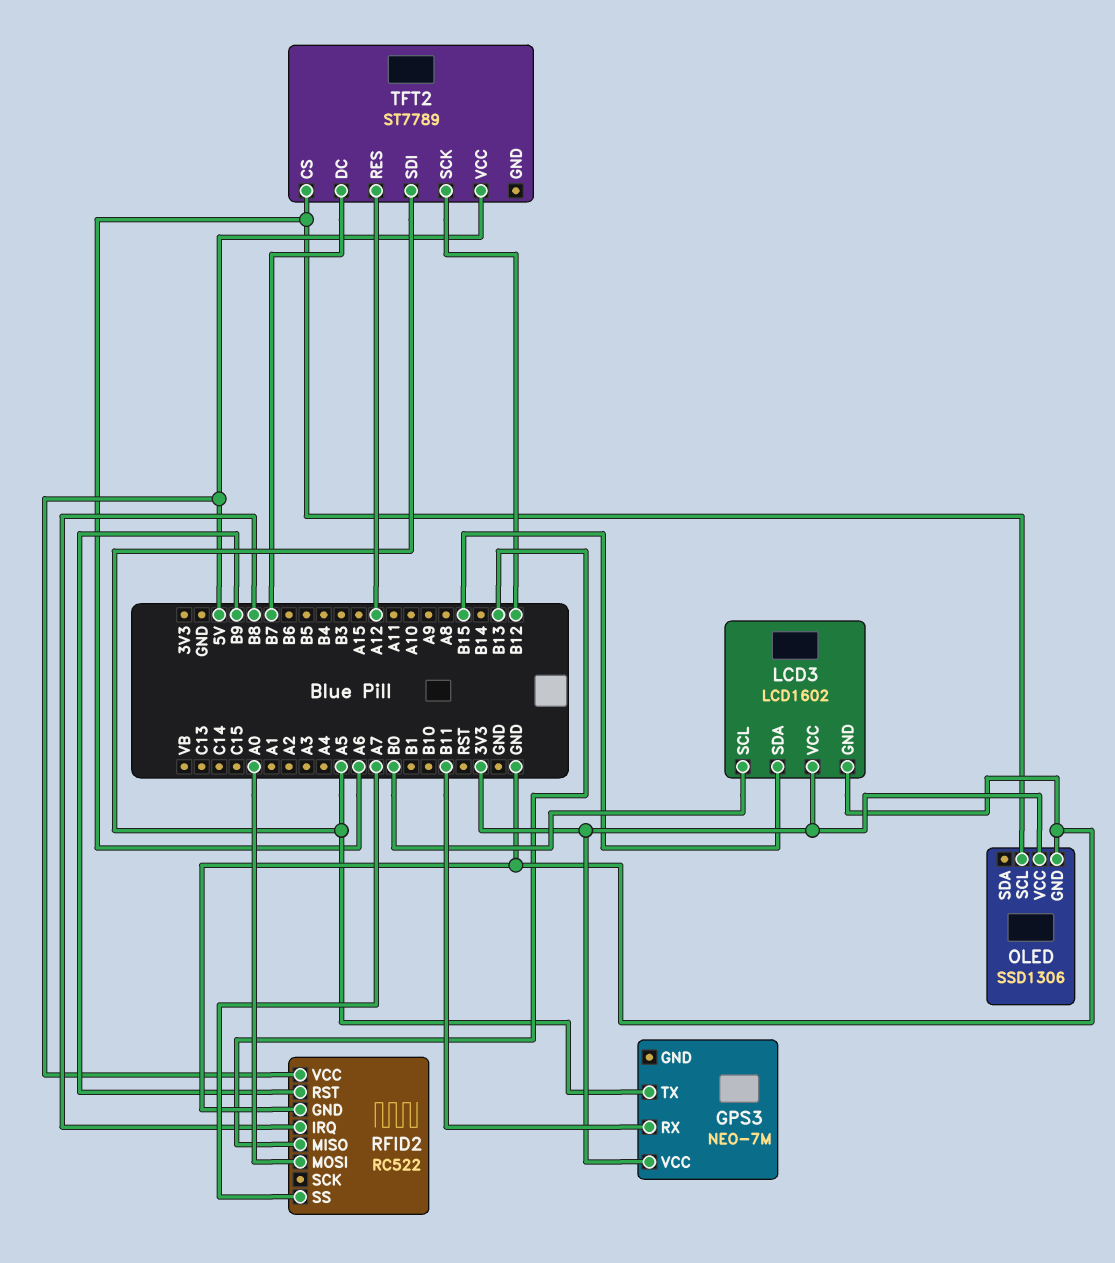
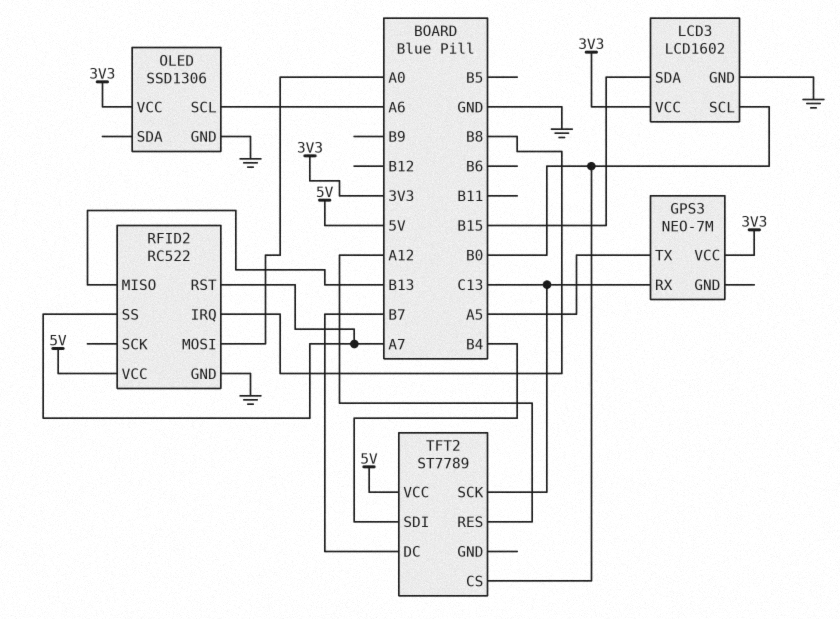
GPS3 pin RX: B11 -> C13
RFID2 pin RST: B9 -> A7
TFT2 pin CS: A6 -> B0
TFT2 pin SCK: B12 -> C13
TFT2 pin SDI: A5 -> B4

